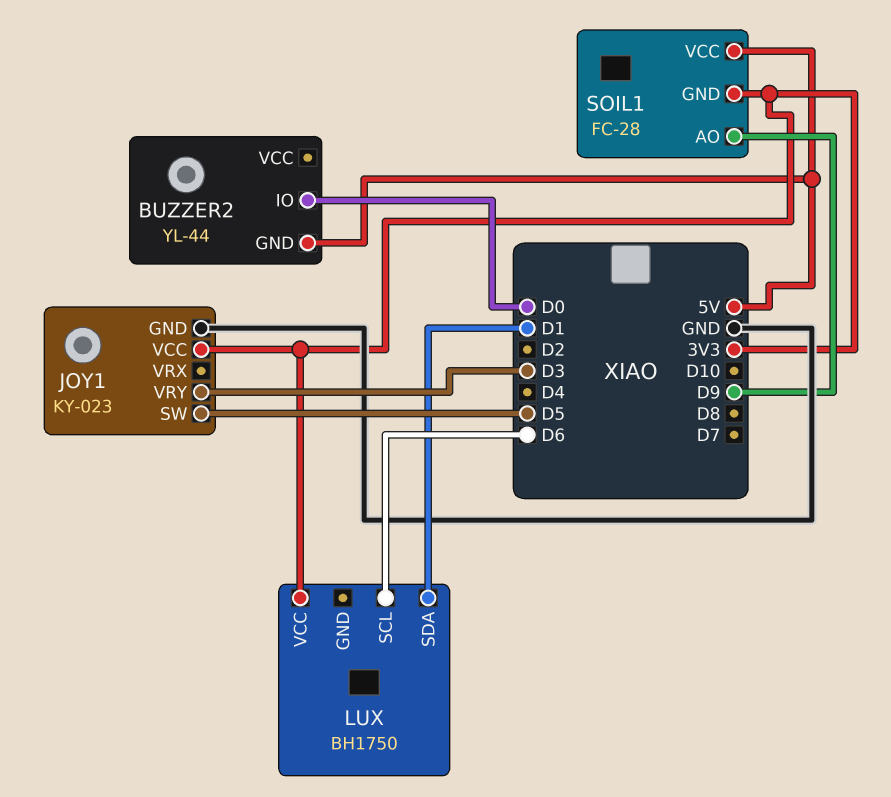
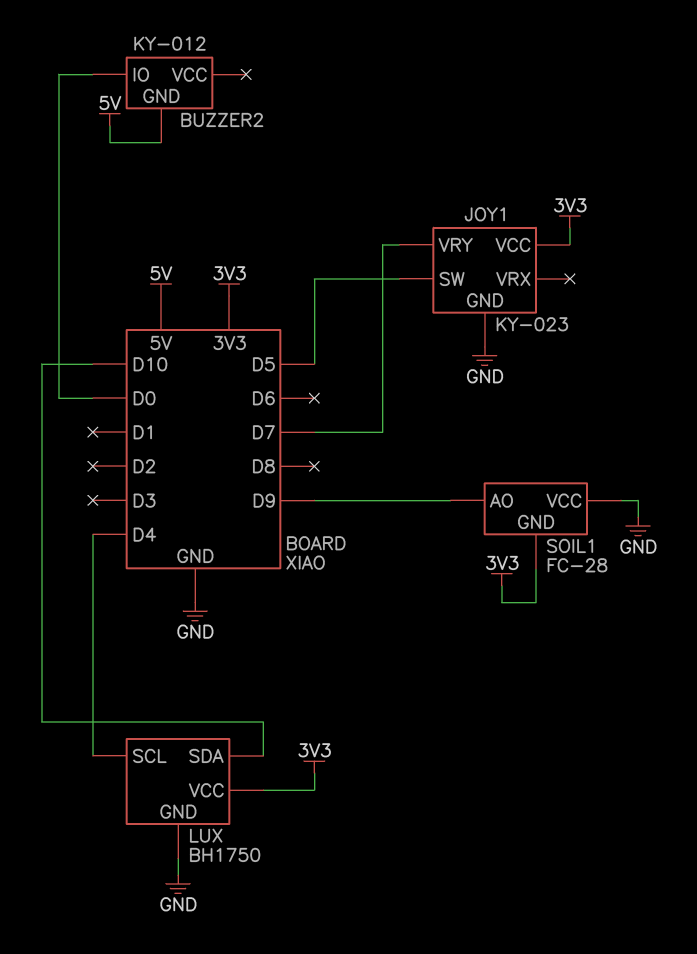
BUZZER2: YL-44 -> KY-012
JOY1 pin VRY: D3 -> D7
LUX pin GND: none -> GND
LUX pin SCL: D6 -> D4
LUX pin SDA: D1 -> D10
SOIL1 pin VCC: 5V -> GND

